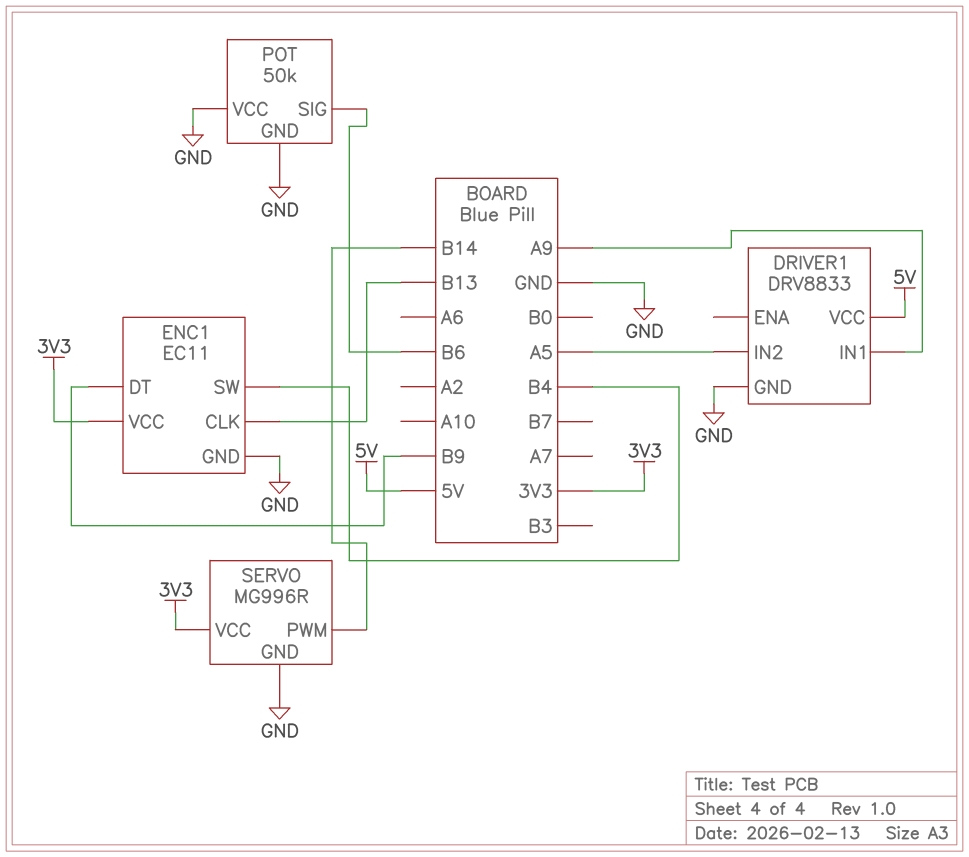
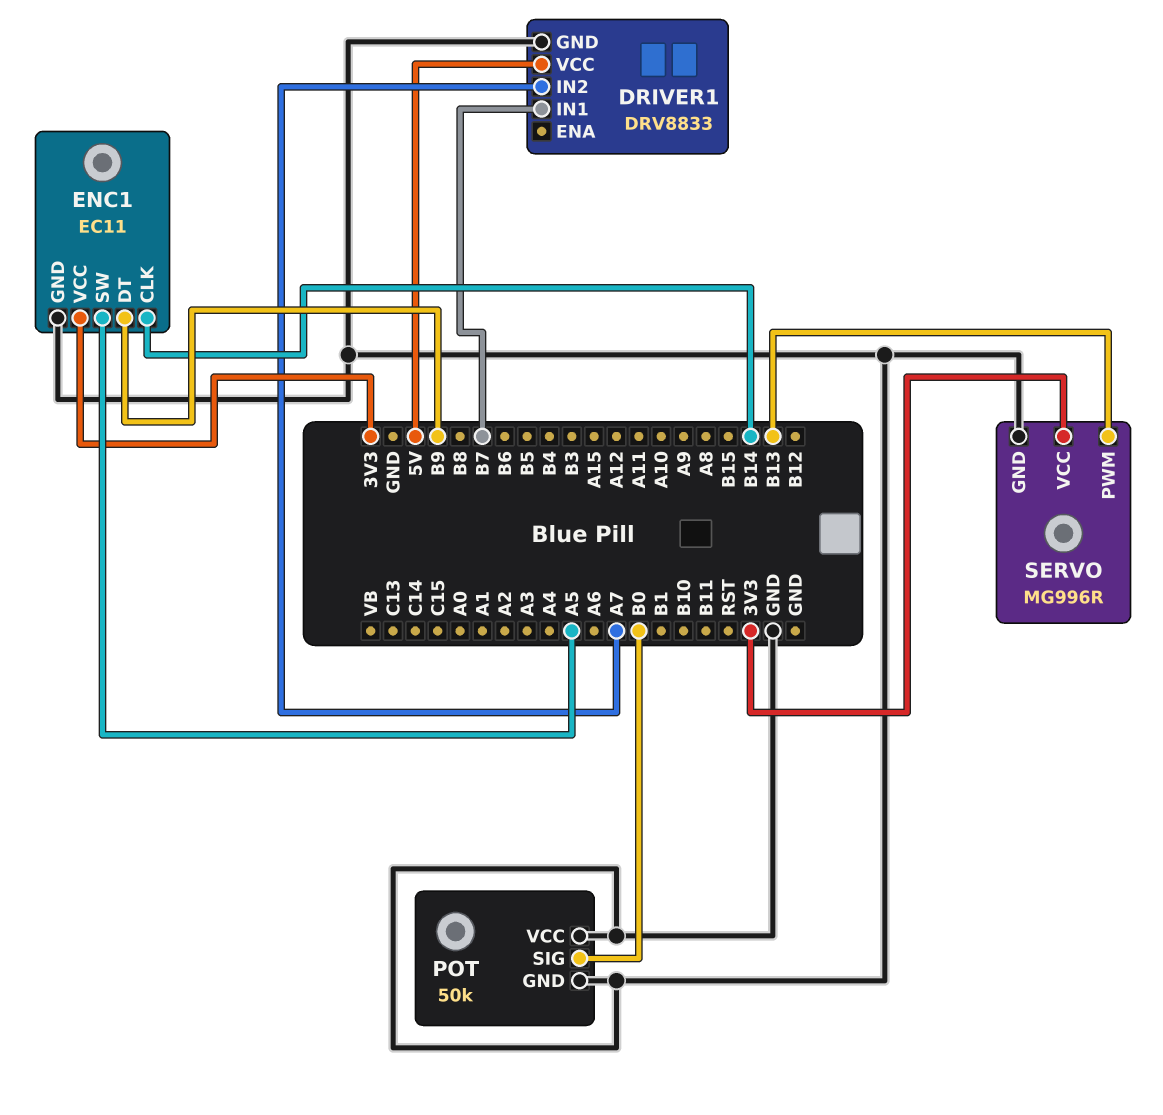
DRIVER1 pin IN1: A9 -> B7
DRIVER1 pin IN2: A5 -> A7
ENC1 pin CLK: B13 -> B14
ENC1 pin SW: B4 -> A5
POT pin SIG: B6 -> B0
SERVO pin PWM: B14 -> B13

